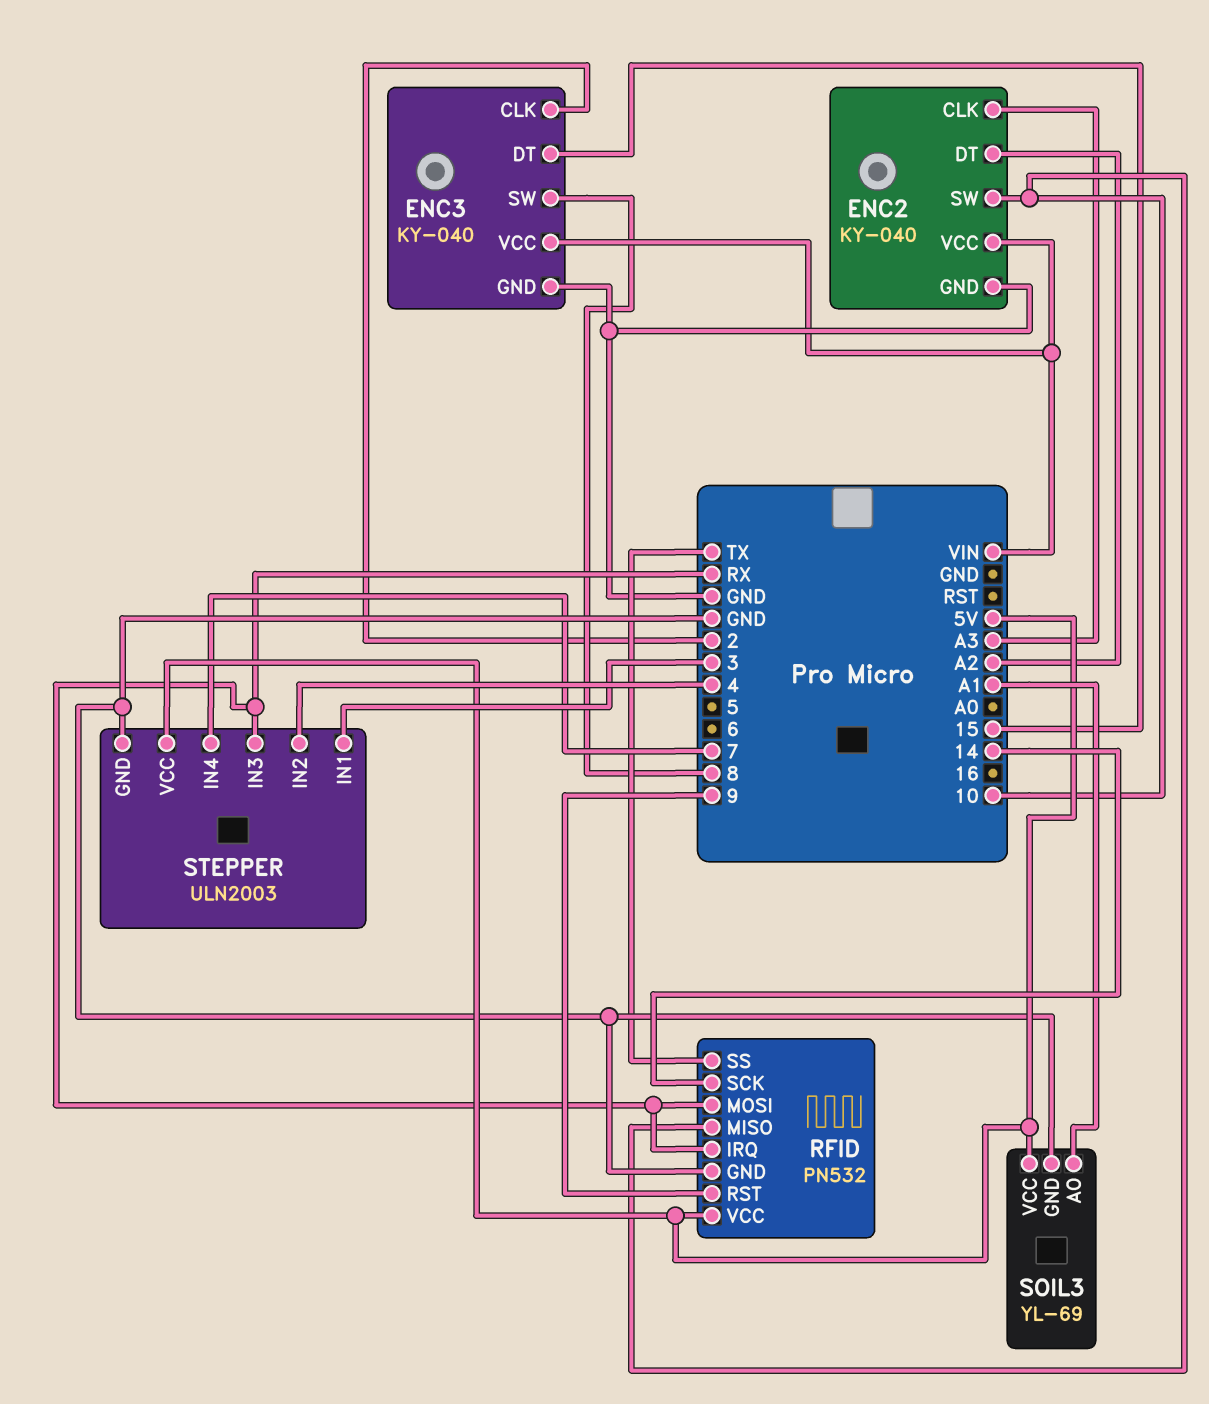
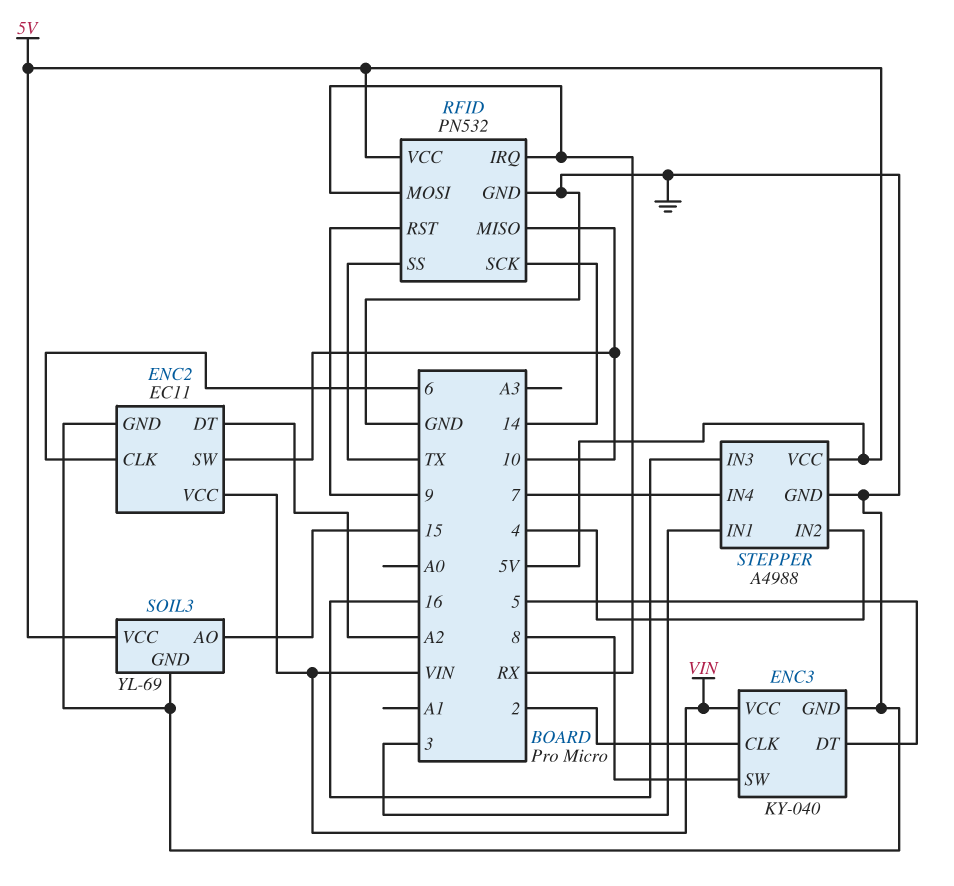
ENC2: KY-040 -> EC11
ENC2 pin CLK: A3 -> 6
ENC3 pin DT: 15 -> 5
SOIL3 pin AO: A1 -> 15
STEPPER: ULN2003 -> A4988
STEPPER pin IN3: RX -> 16

